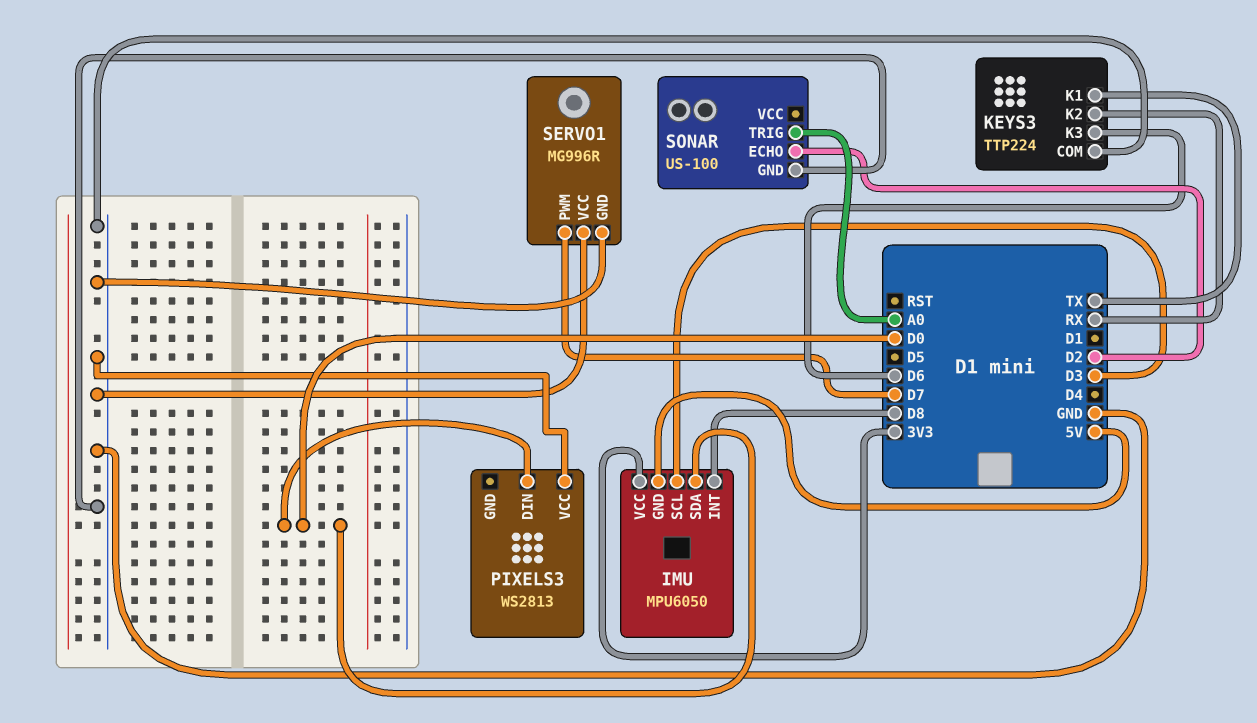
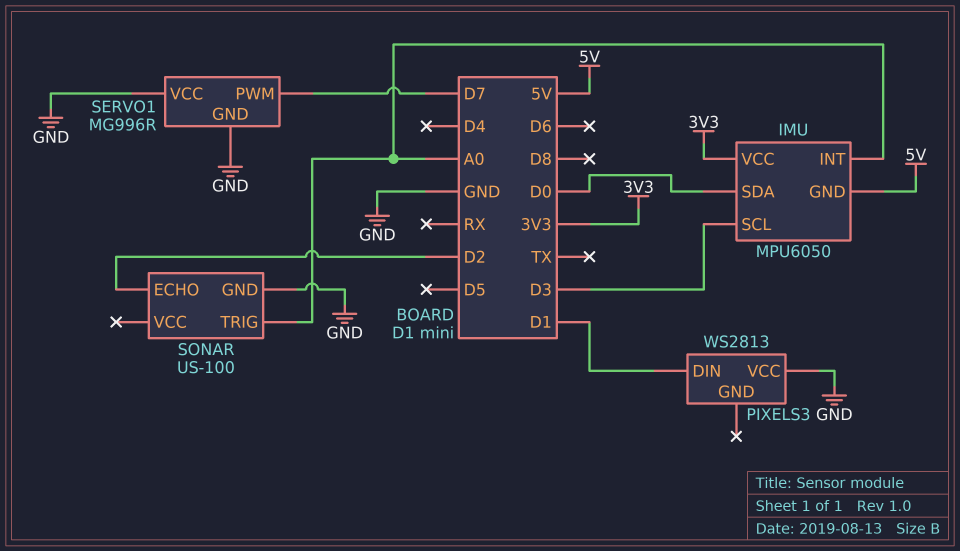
IMU pin INT: D8 -> A0
KEYS3: TTP224 -> none
KEYS3 pin COM: GND -> none
KEYS3 pin K1: TX -> none
KEYS3 pin K2: RX -> none
KEYS3 pin K3: D6 -> none
PIXELS3 pin DIN: D0 -> D1

